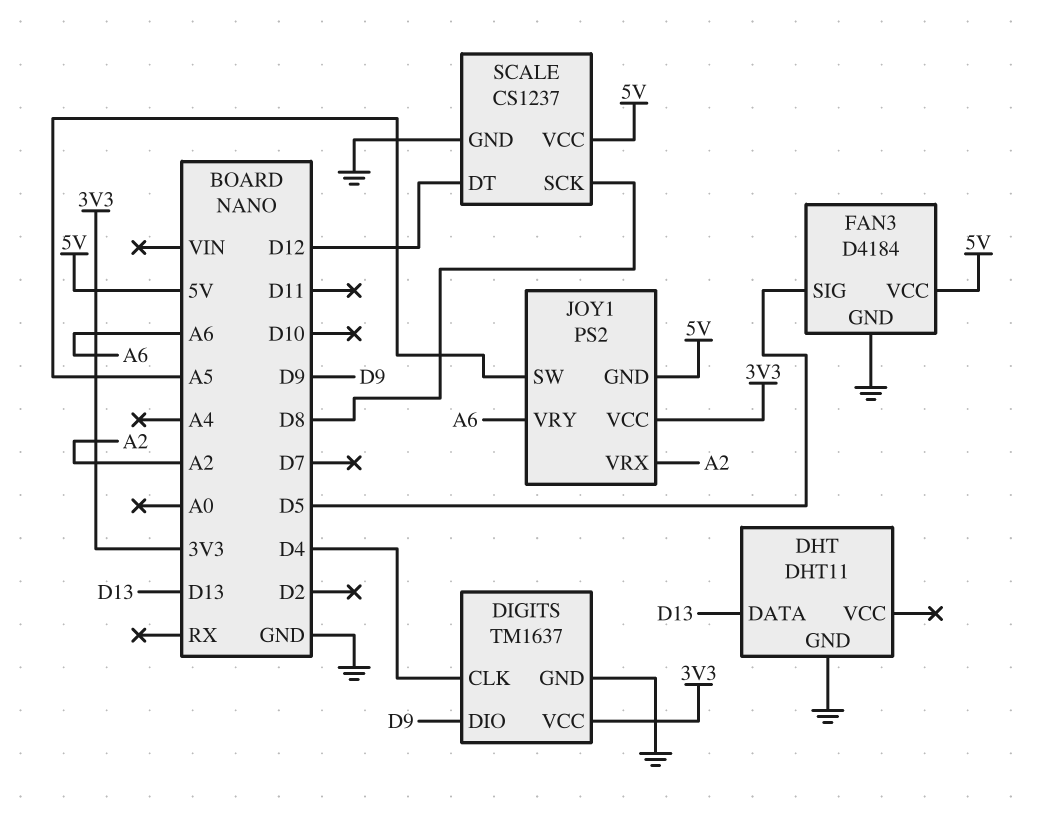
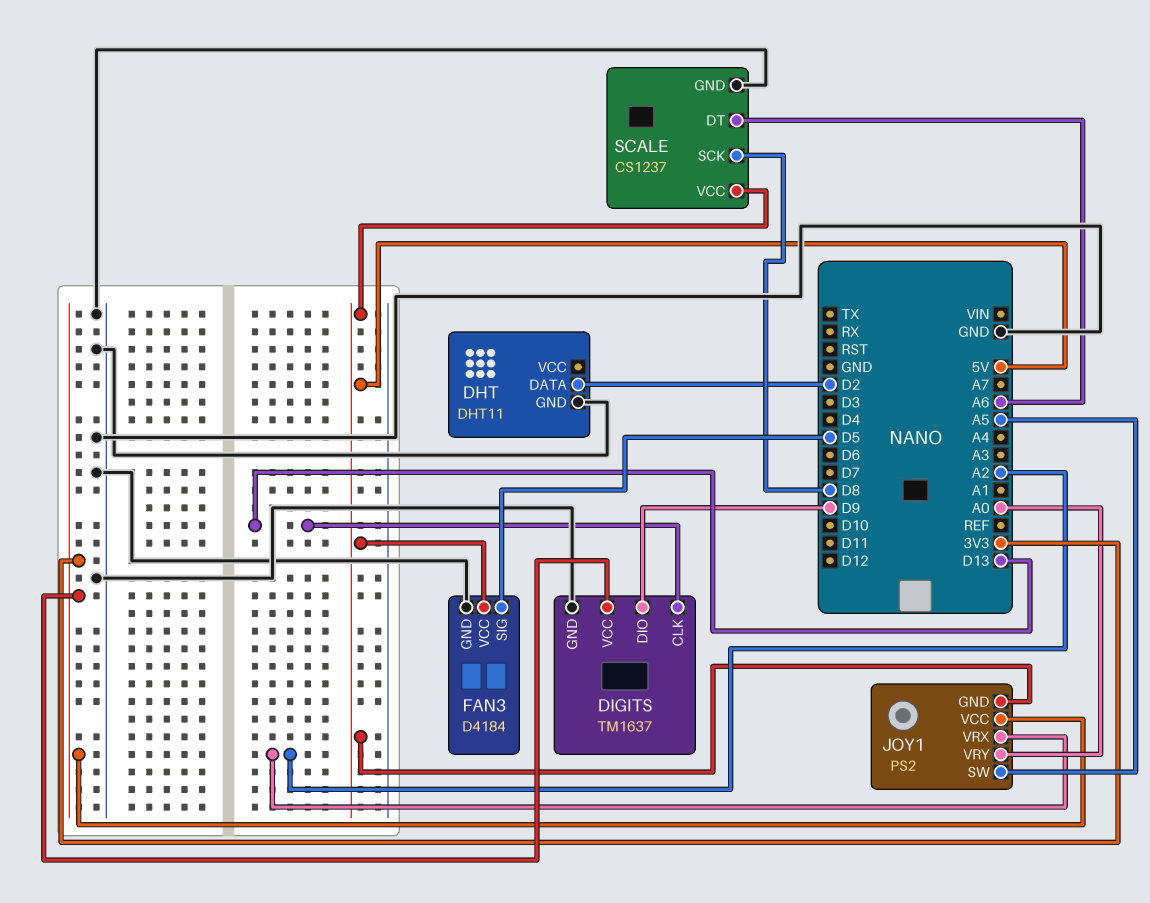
DHT pin DATA: D13 -> D2
DIGITS pin CLK: D4 -> D13
JOY1 pin VRY: A6 -> A0
SCALE pin DT: D12 -> A6

